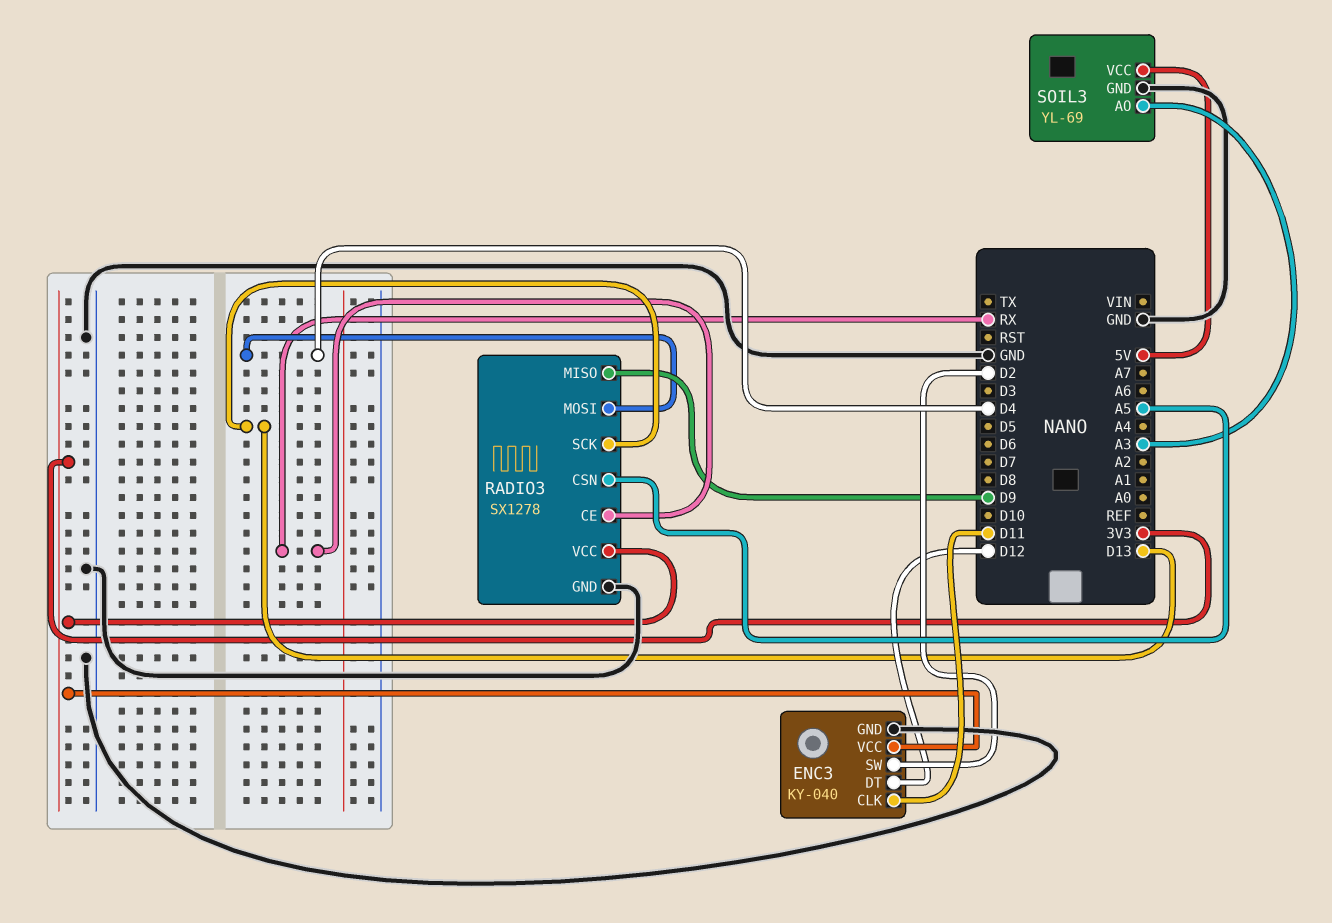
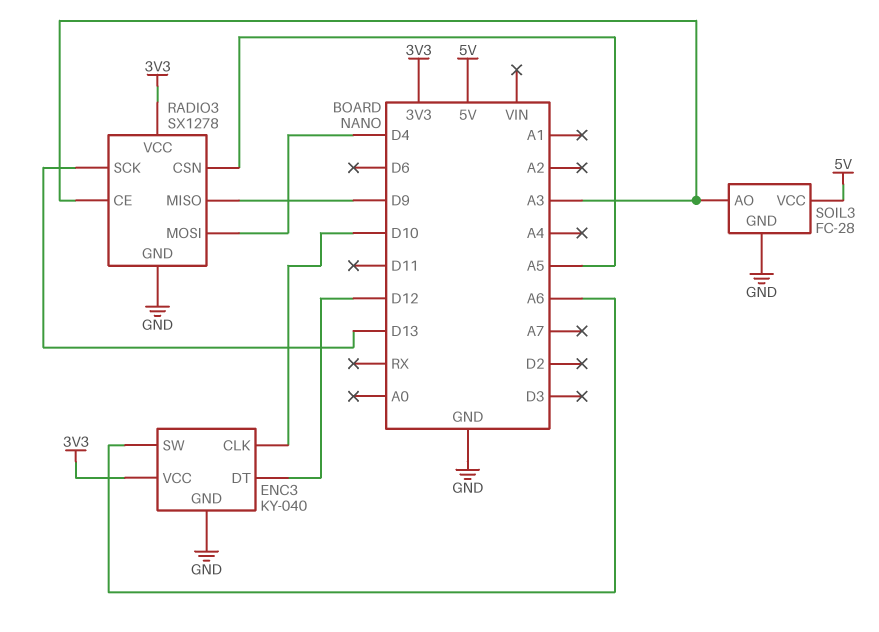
ENC3 pin CLK: D11 -> D10
ENC3 pin SW: D2 -> A6
RADIO3 pin CE: RX -> A3
SOIL3: YL-69 -> FC-28

